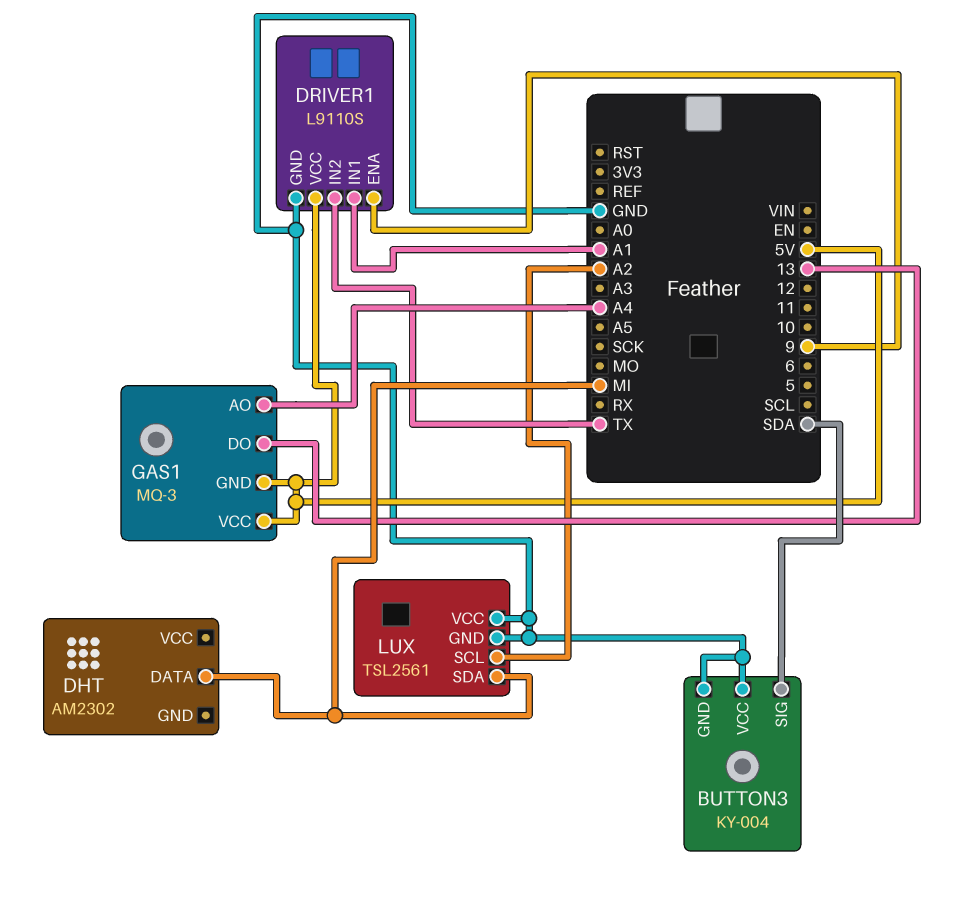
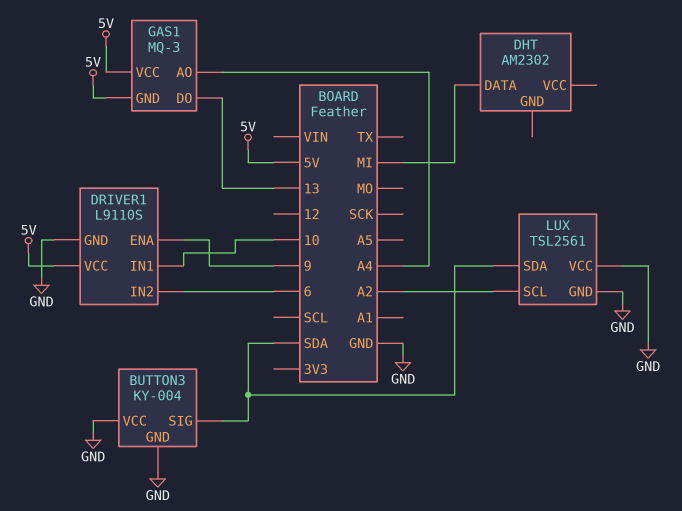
DRIVER1 pin IN1: A1 -> 10
DRIVER1 pin IN2: TX -> 6
LUX pin SDA: MI -> SDA

